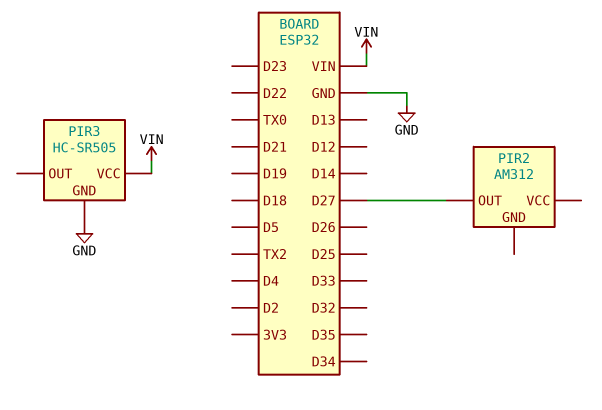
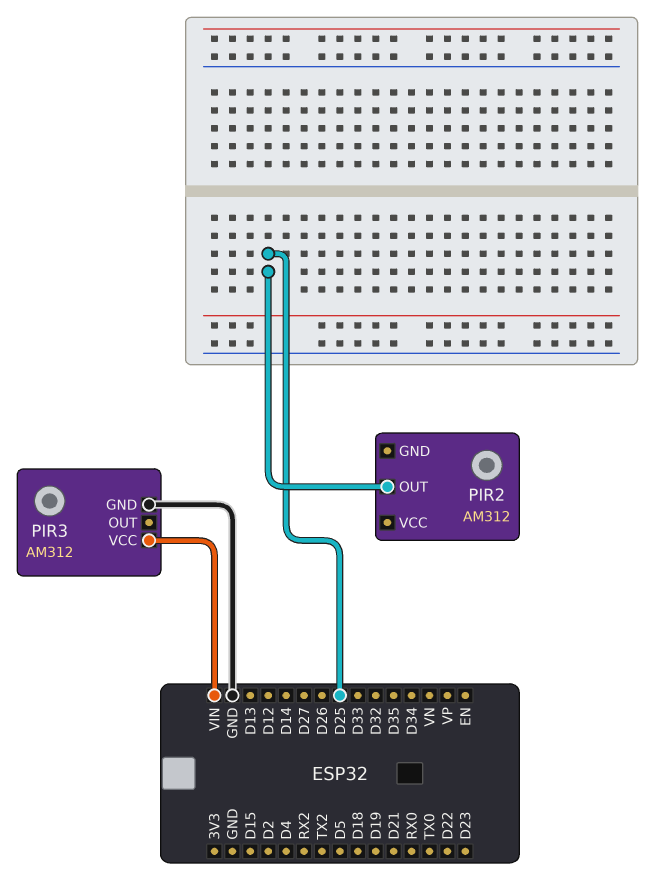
PIR2 pin OUT: D27 -> D25
PIR3: HC-SR505 -> AM312

